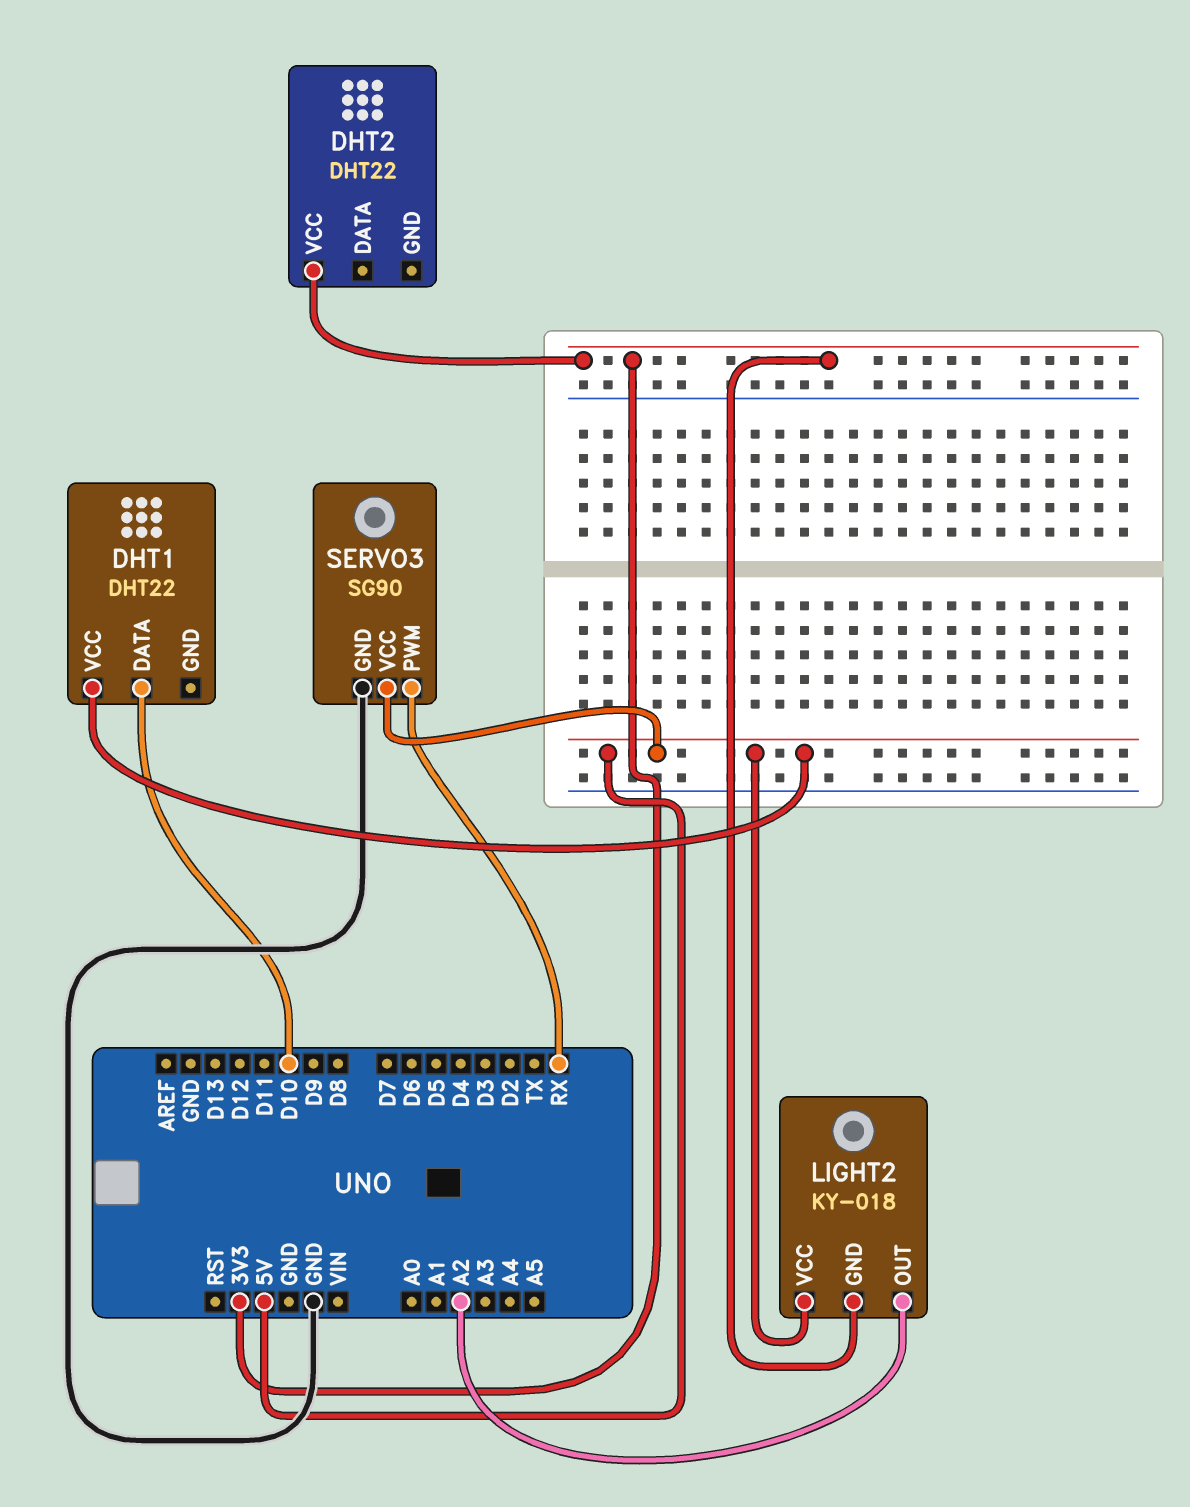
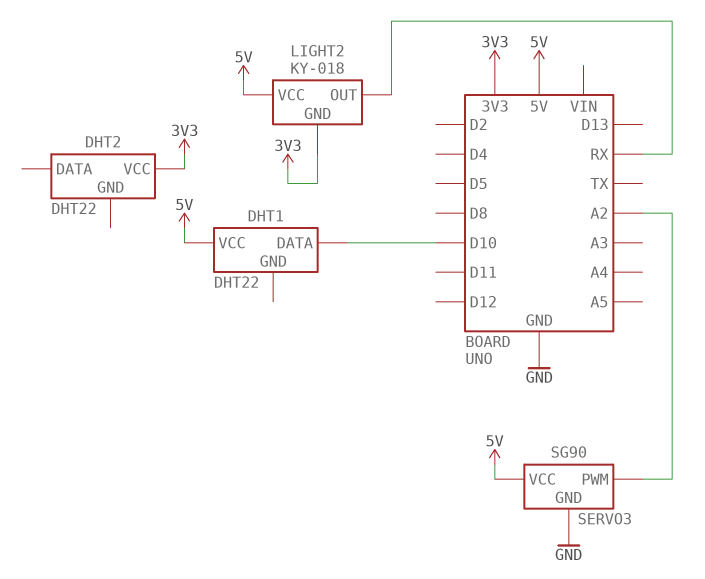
LIGHT2 pin OUT: A2 -> RX
SERVO3 pin PWM: RX -> A2

